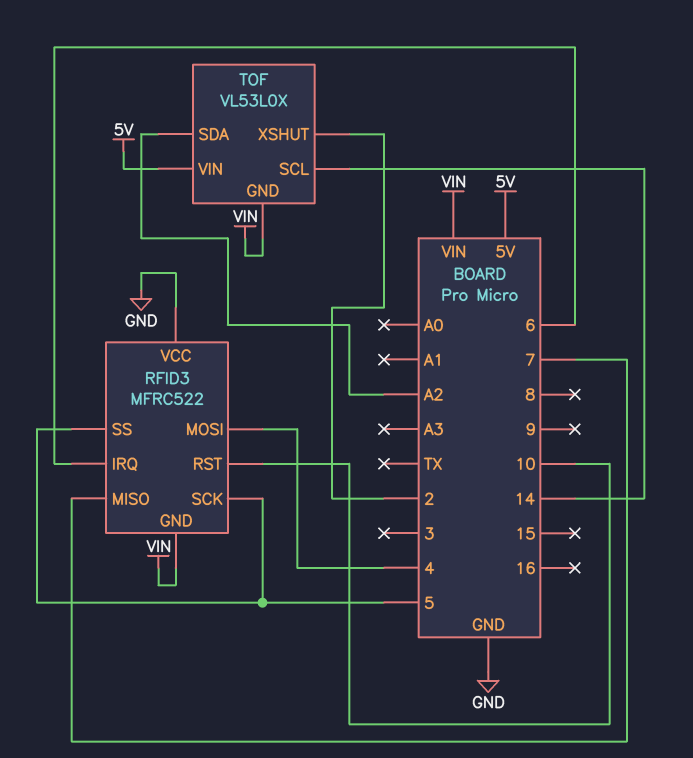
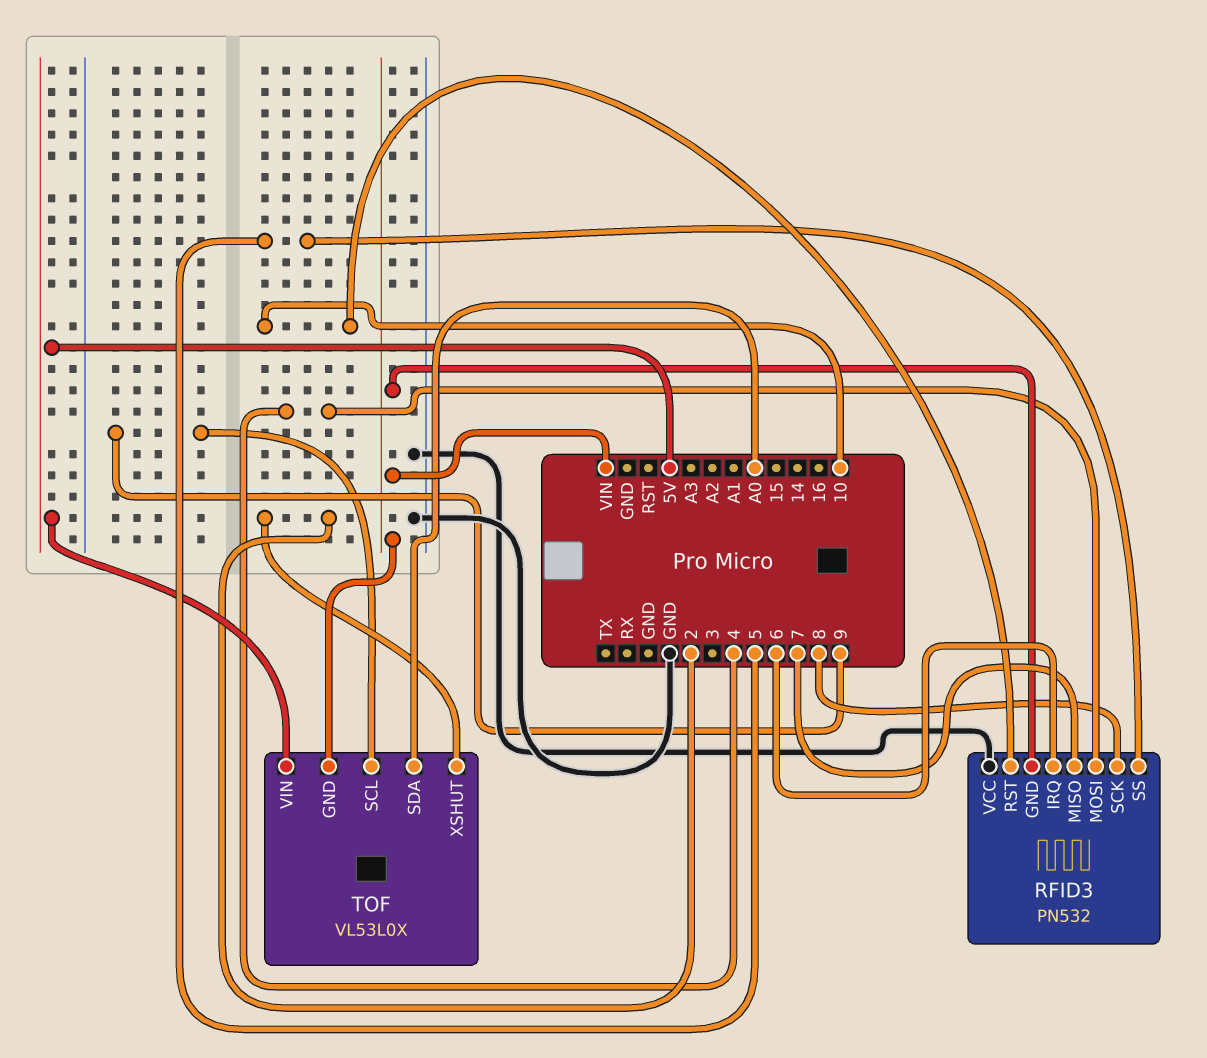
RFID3: MFRC522 -> PN532
RFID3 pin SCK: 5 -> 8
TOF pin SCL: 14 -> 9
TOF pin SDA: A2 -> A0

